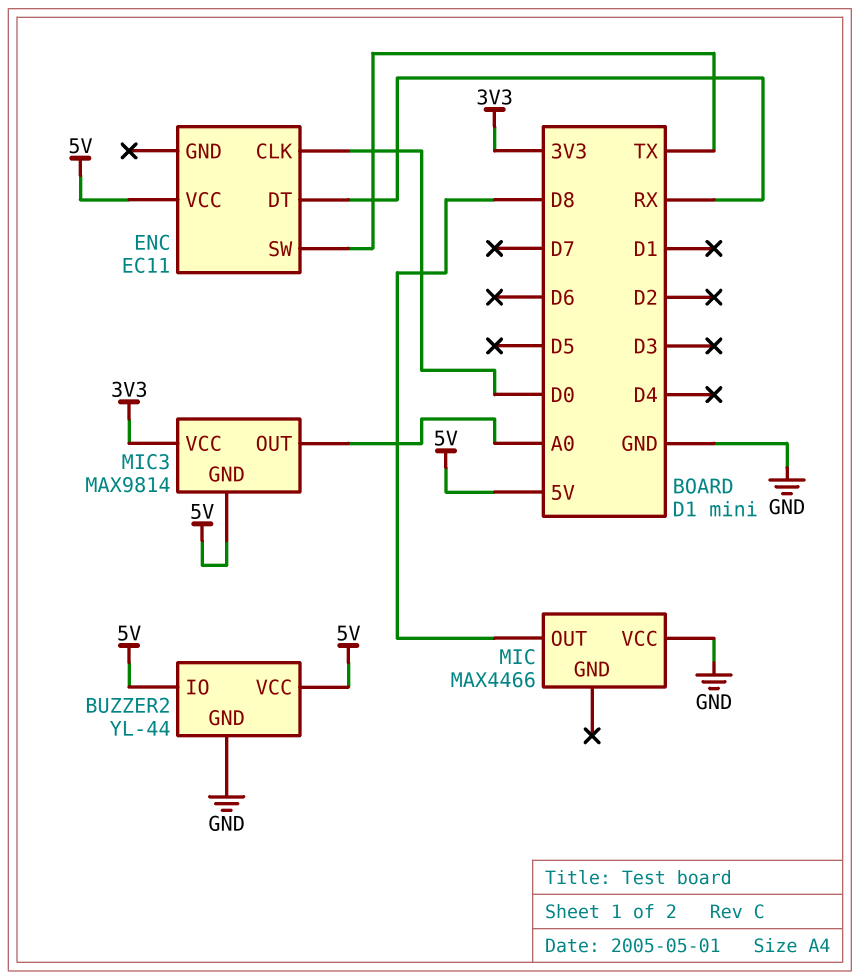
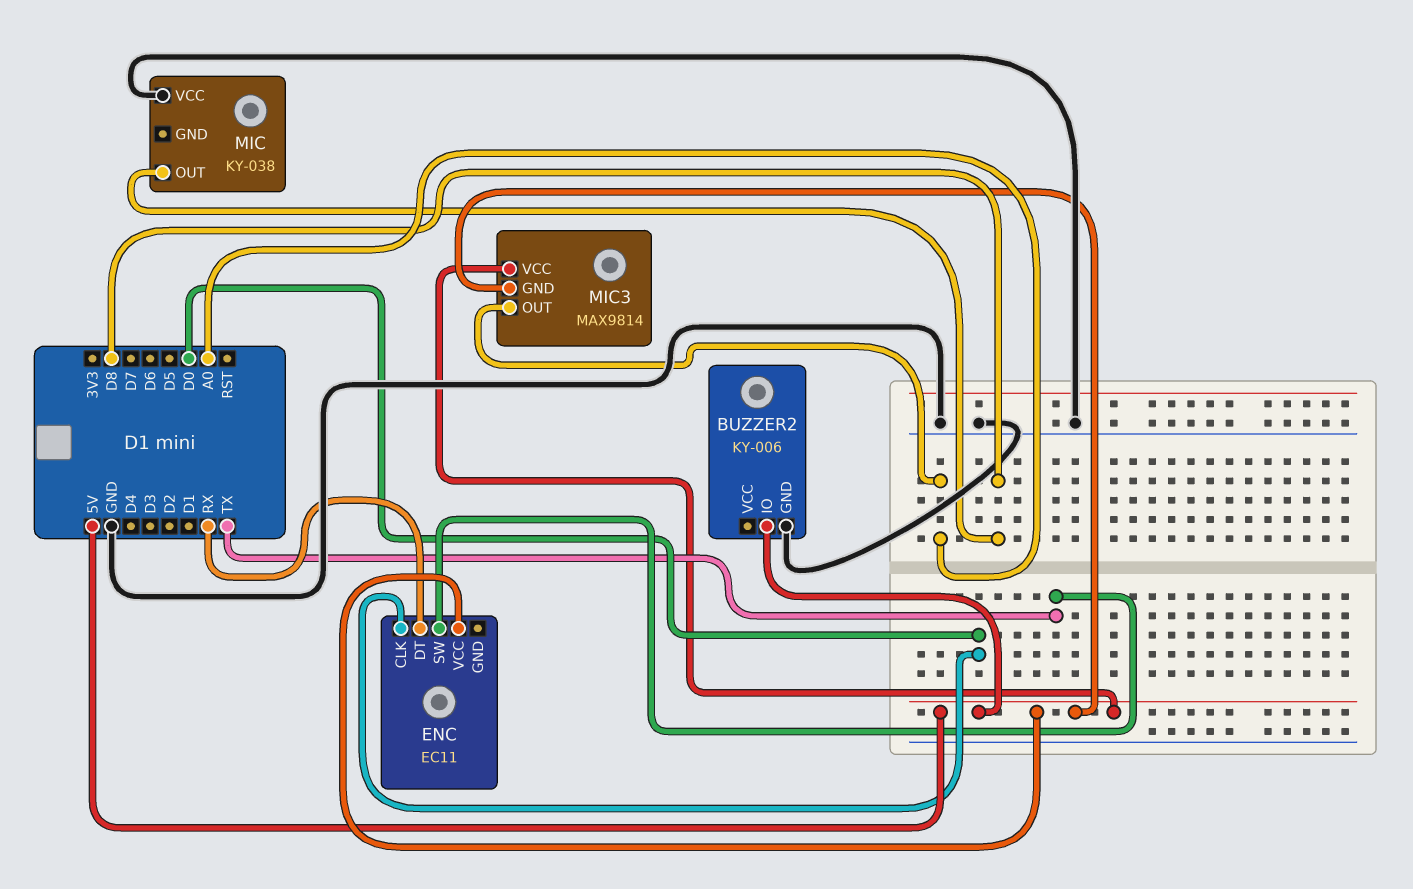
BUZZER2: YL-44 -> KY-006
BUZZER2 pin VCC: 5V -> none
MIC: MAX4466 -> KY-038
MIC3 pin VCC: 3V3 -> 5V

